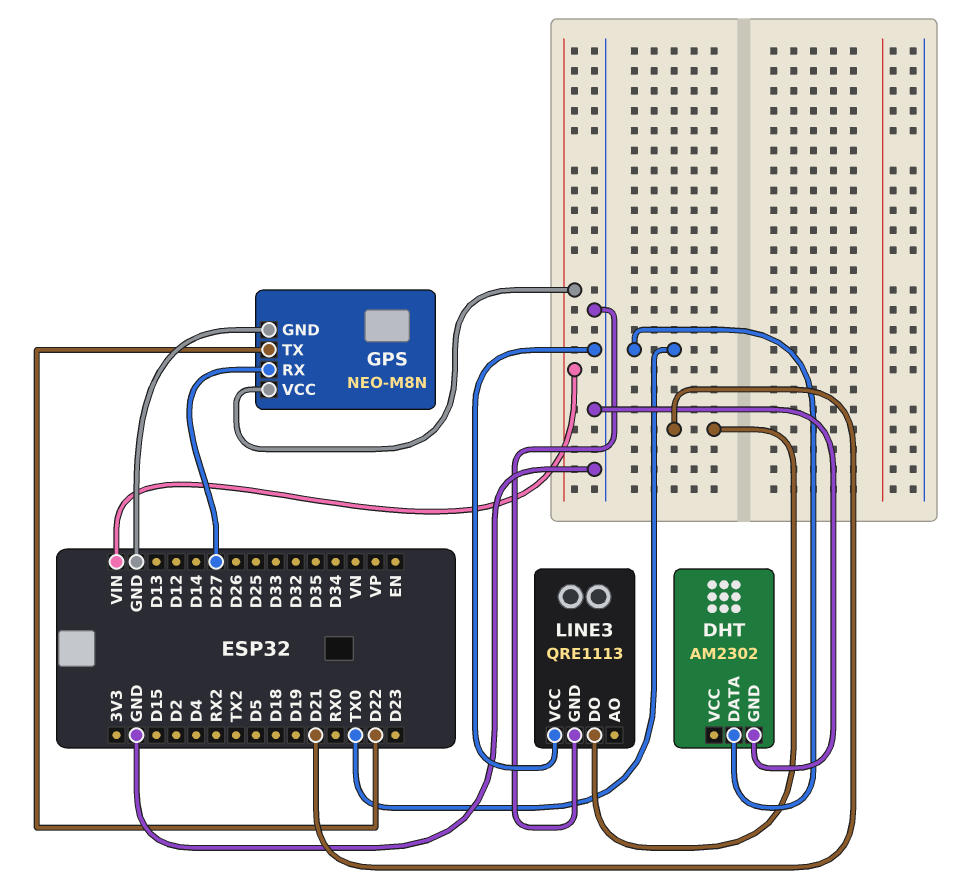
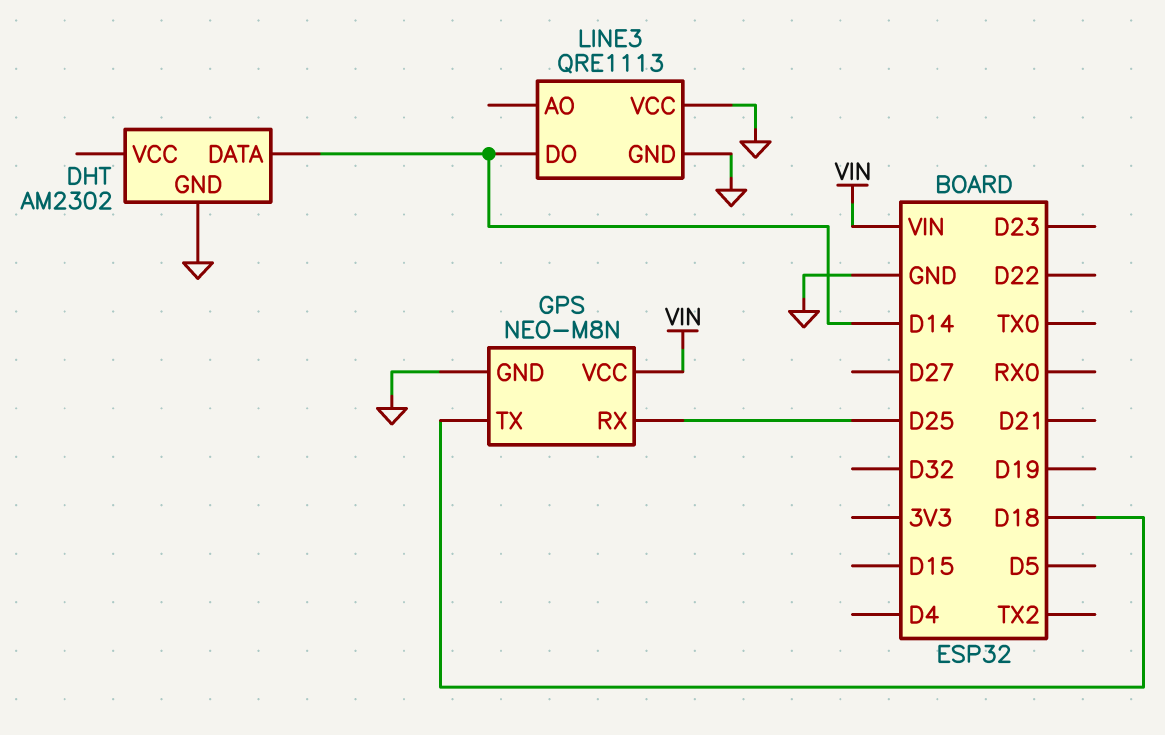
DHT pin DATA: TX0 -> D14
GPS pin RX: D27 -> D25
GPS pin TX: D22 -> D18
LINE3 pin DO: D21 -> D14

